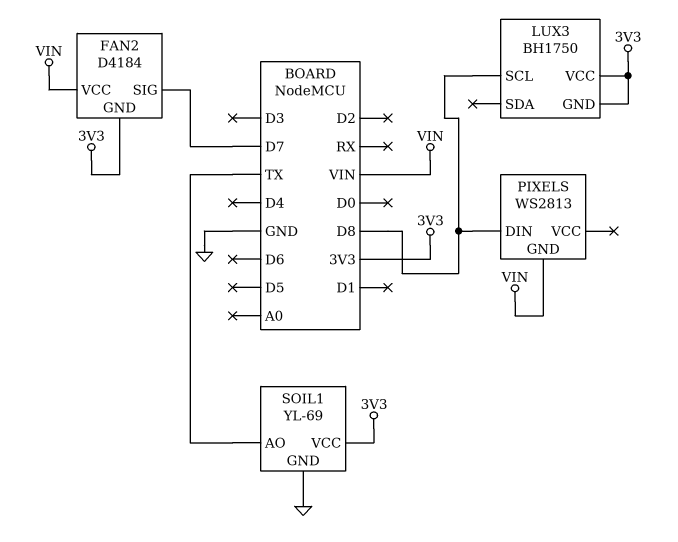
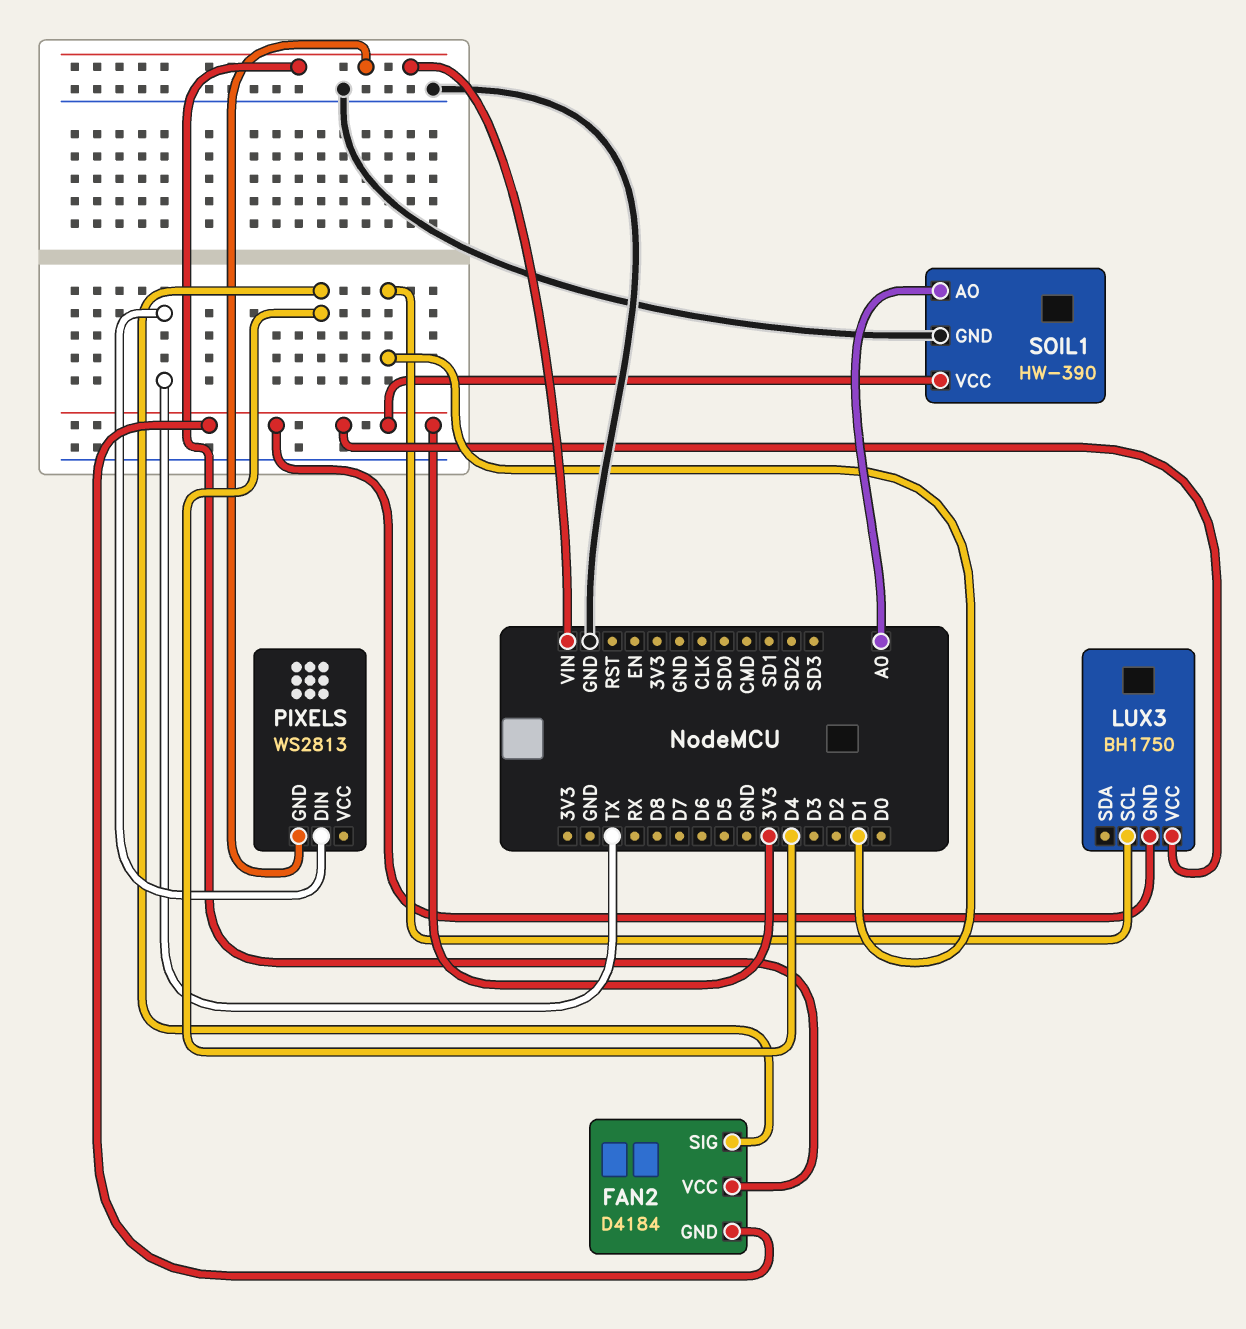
FAN2 pin SIG: D7 -> D4
LUX3 pin SCL: D8 -> D1
PIXELS pin DIN: D8 -> TX
SOIL1: YL-69 -> HW-390
SOIL1 pin AO: TX -> A0

